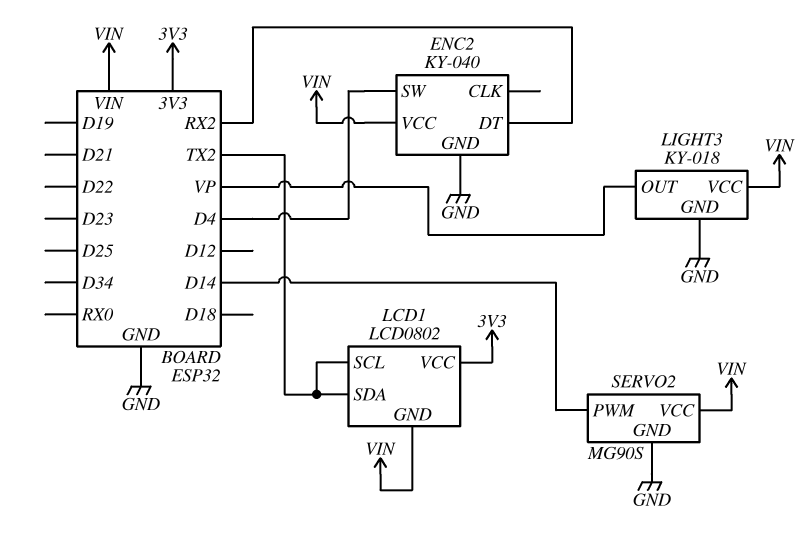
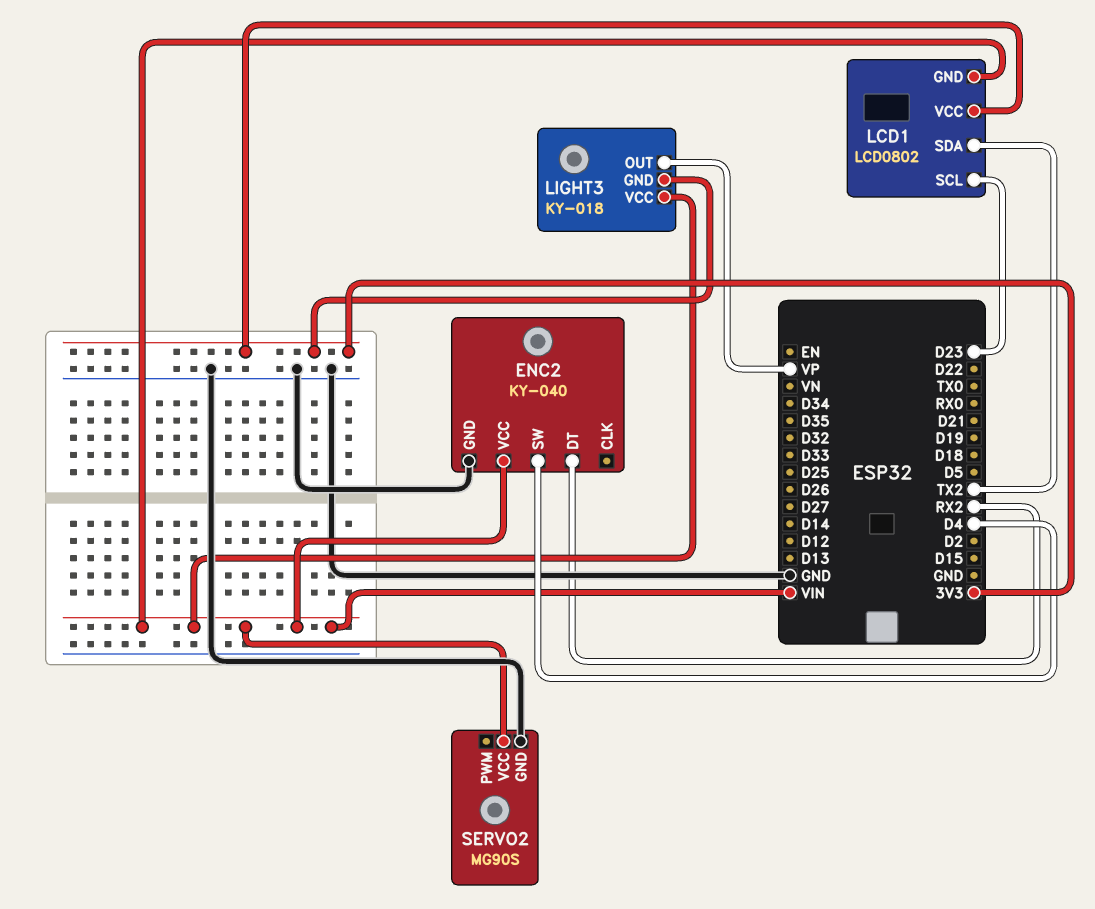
LCD1 pin SCL: TX2 -> D23
LIGHT3 pin GND: GND -> 3V3
SERVO2 pin PWM: D14 -> none

